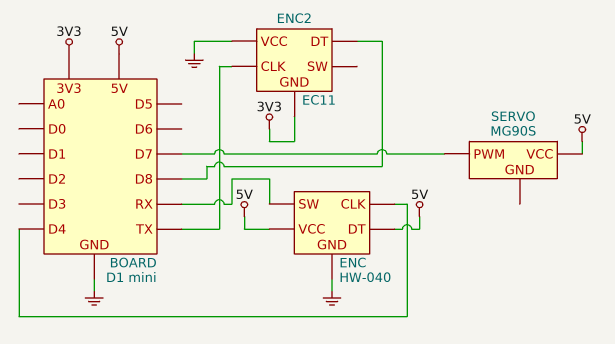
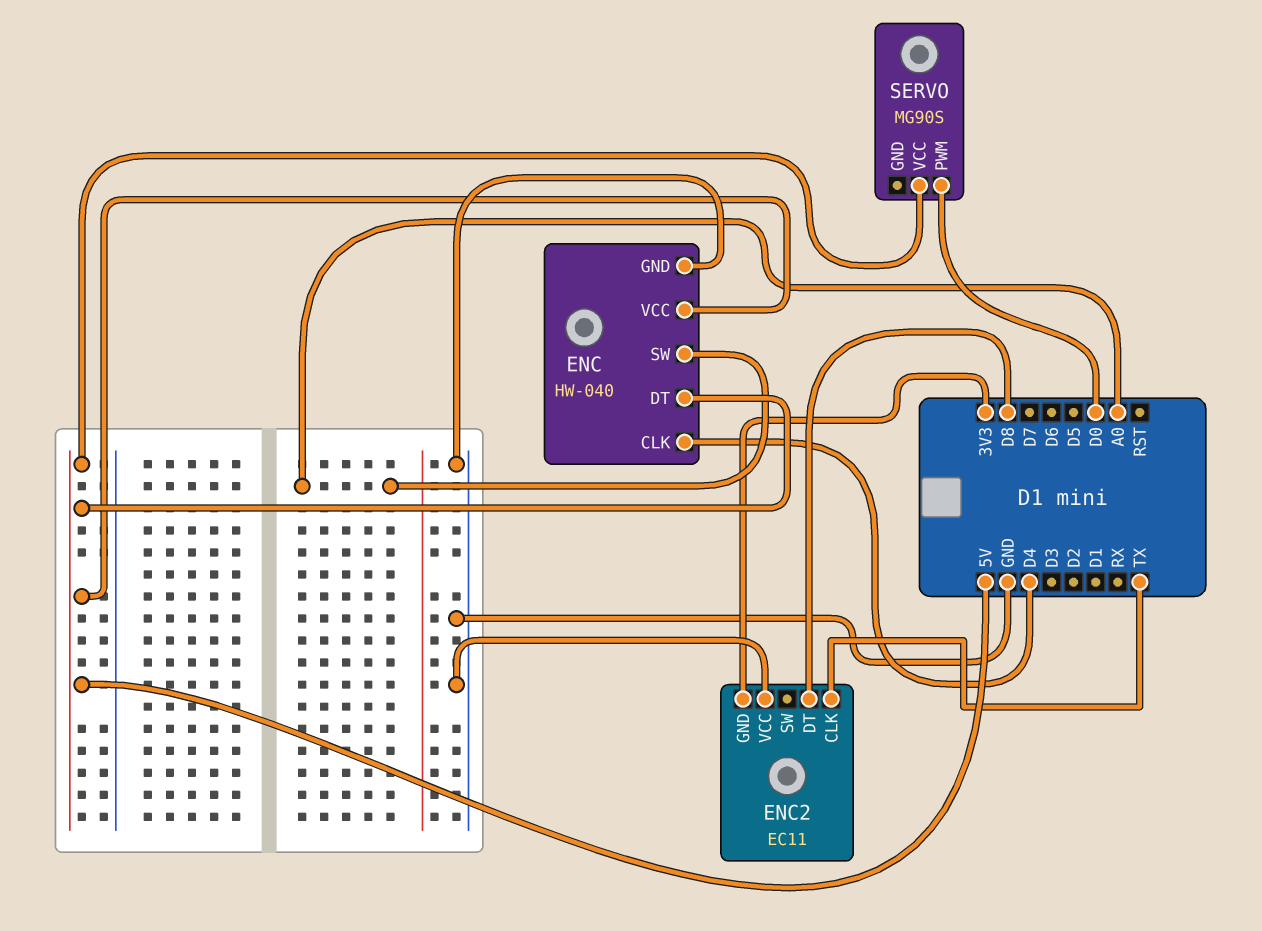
ENC pin SW: RX -> A0
SERVO pin PWM: D7 -> D0

